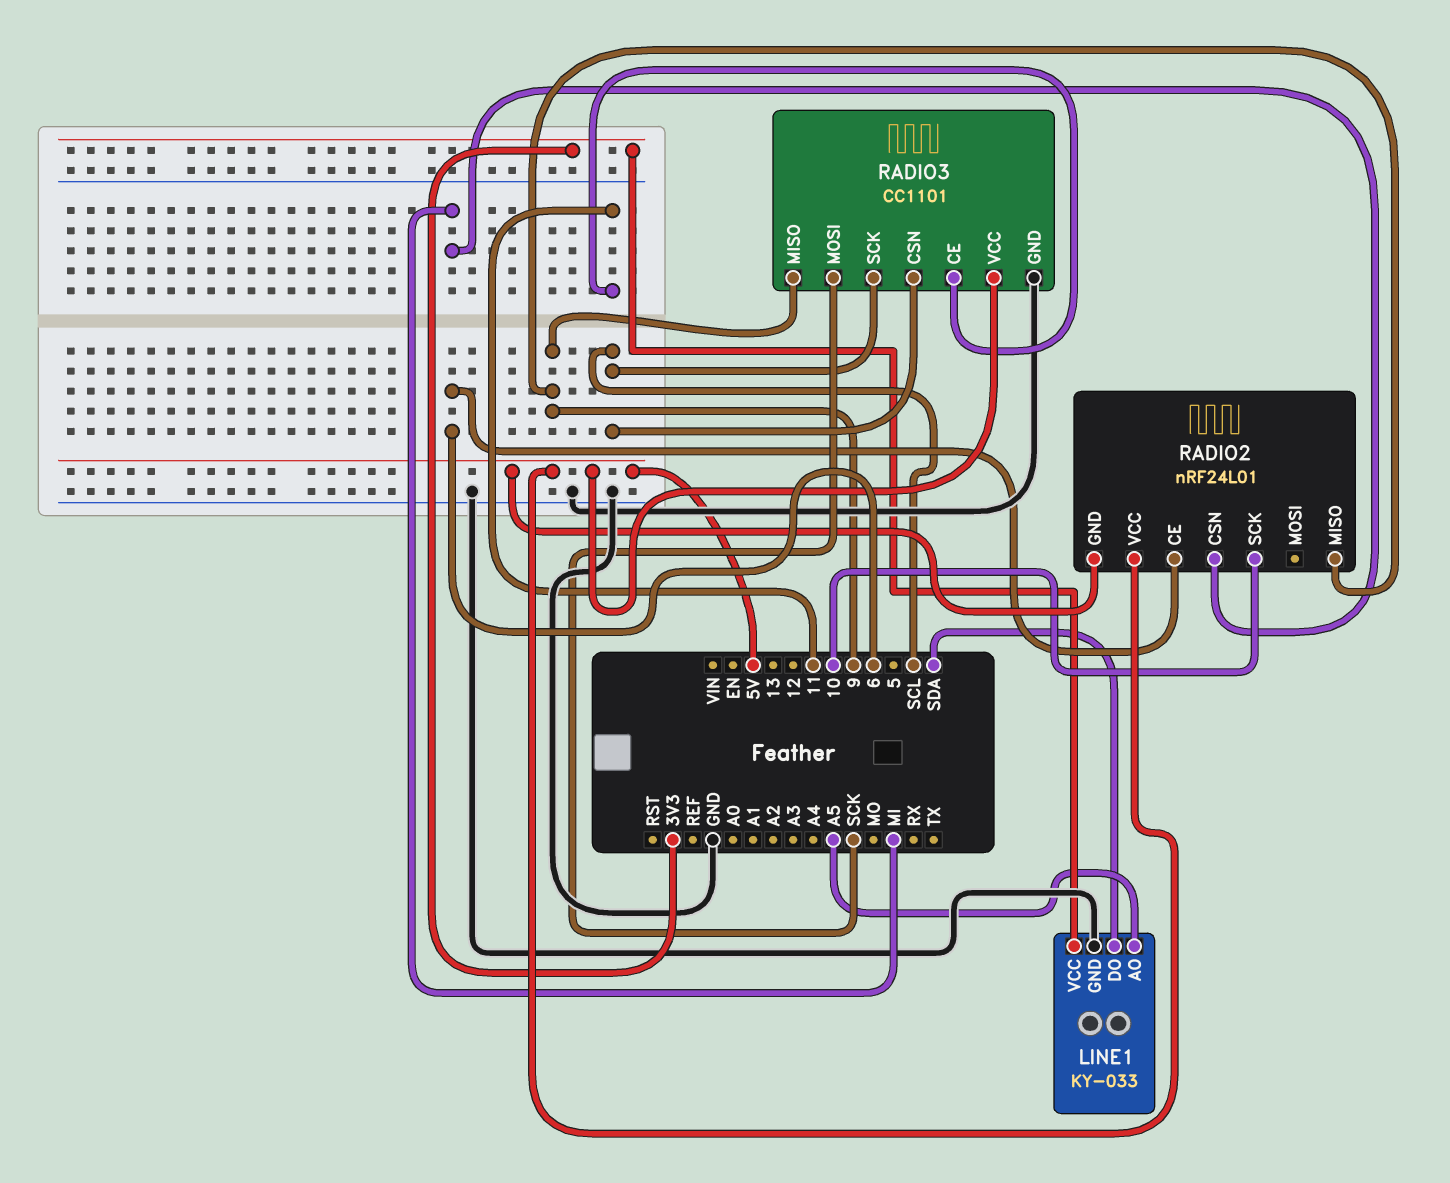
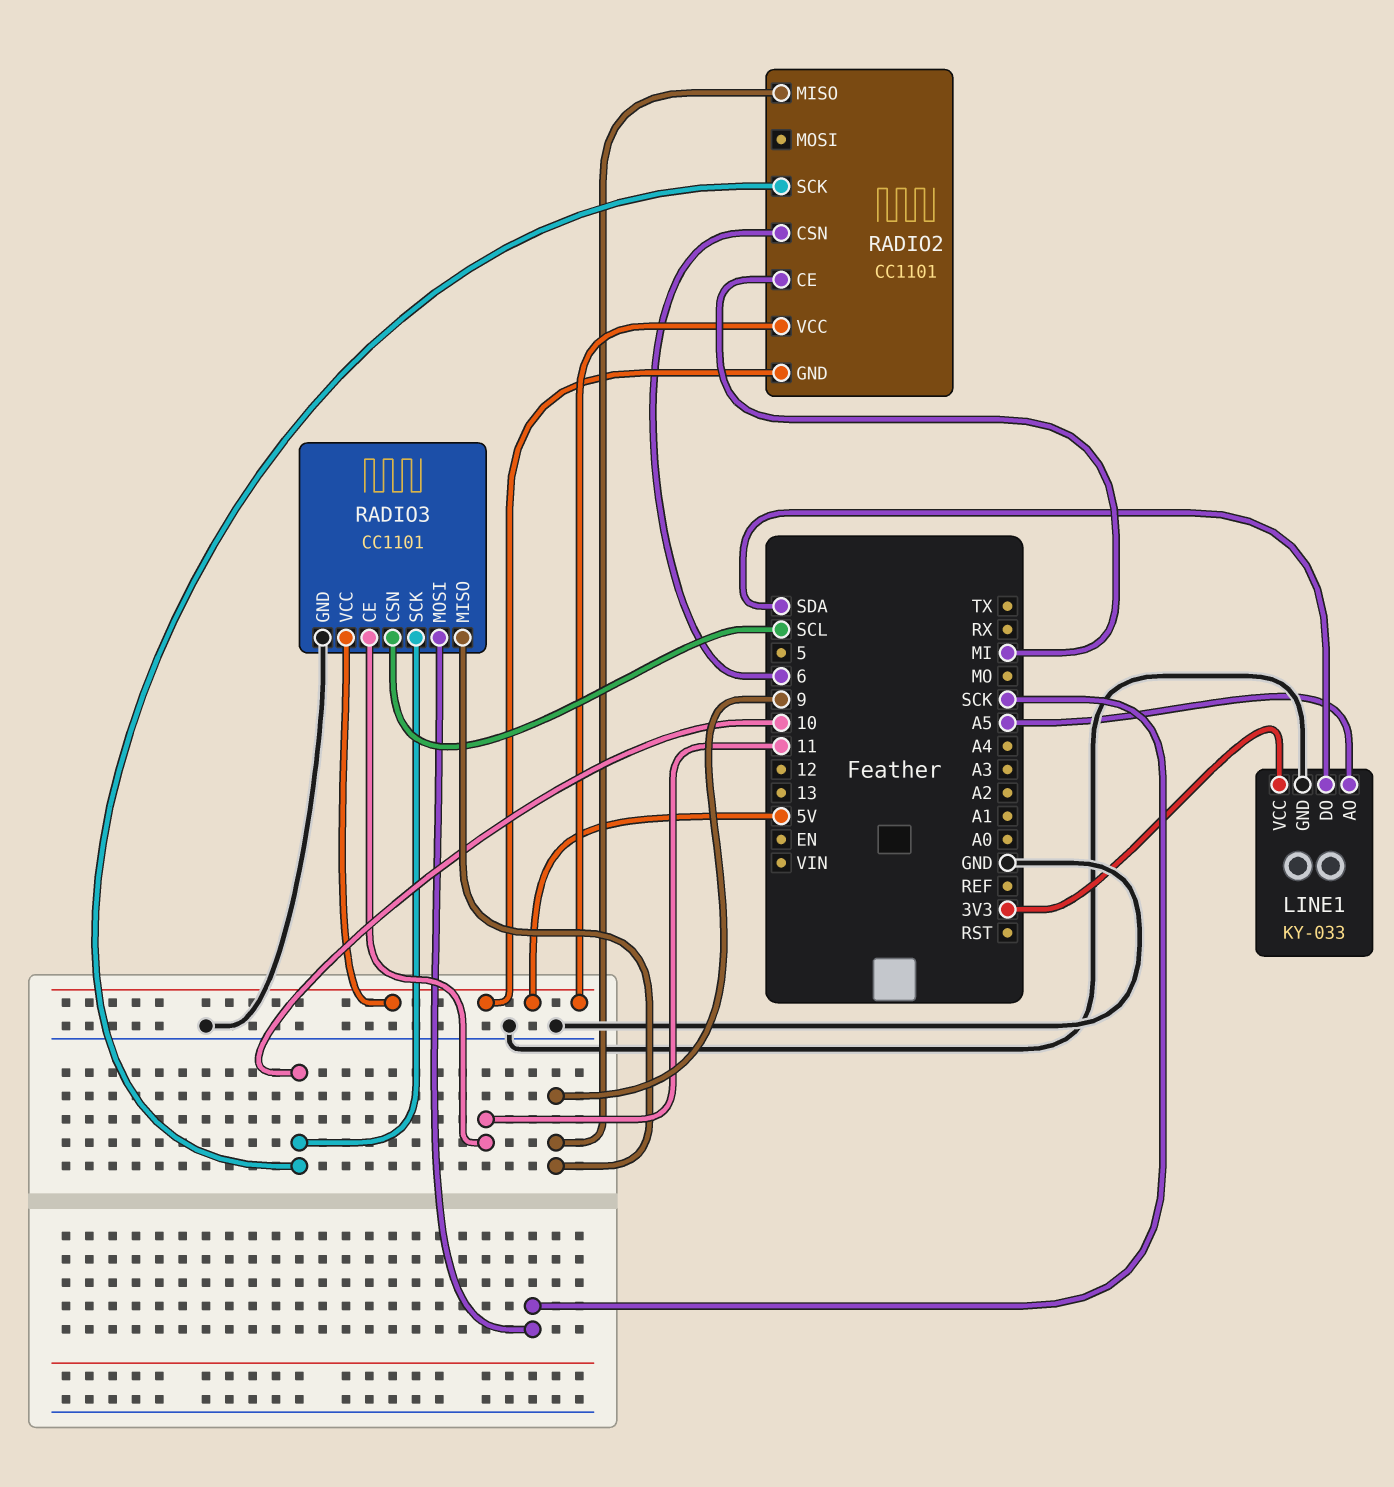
RADIO2: nRF24L01 -> CC1101
RADIO2 pin CE: 6 -> MI
RADIO2 pin CSN: MI -> 6
RADIO3 pin SCK: SCL -> 10

